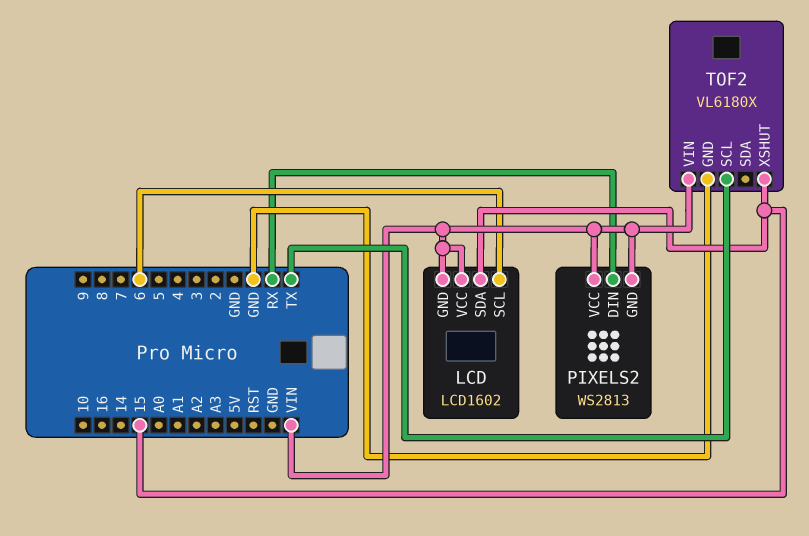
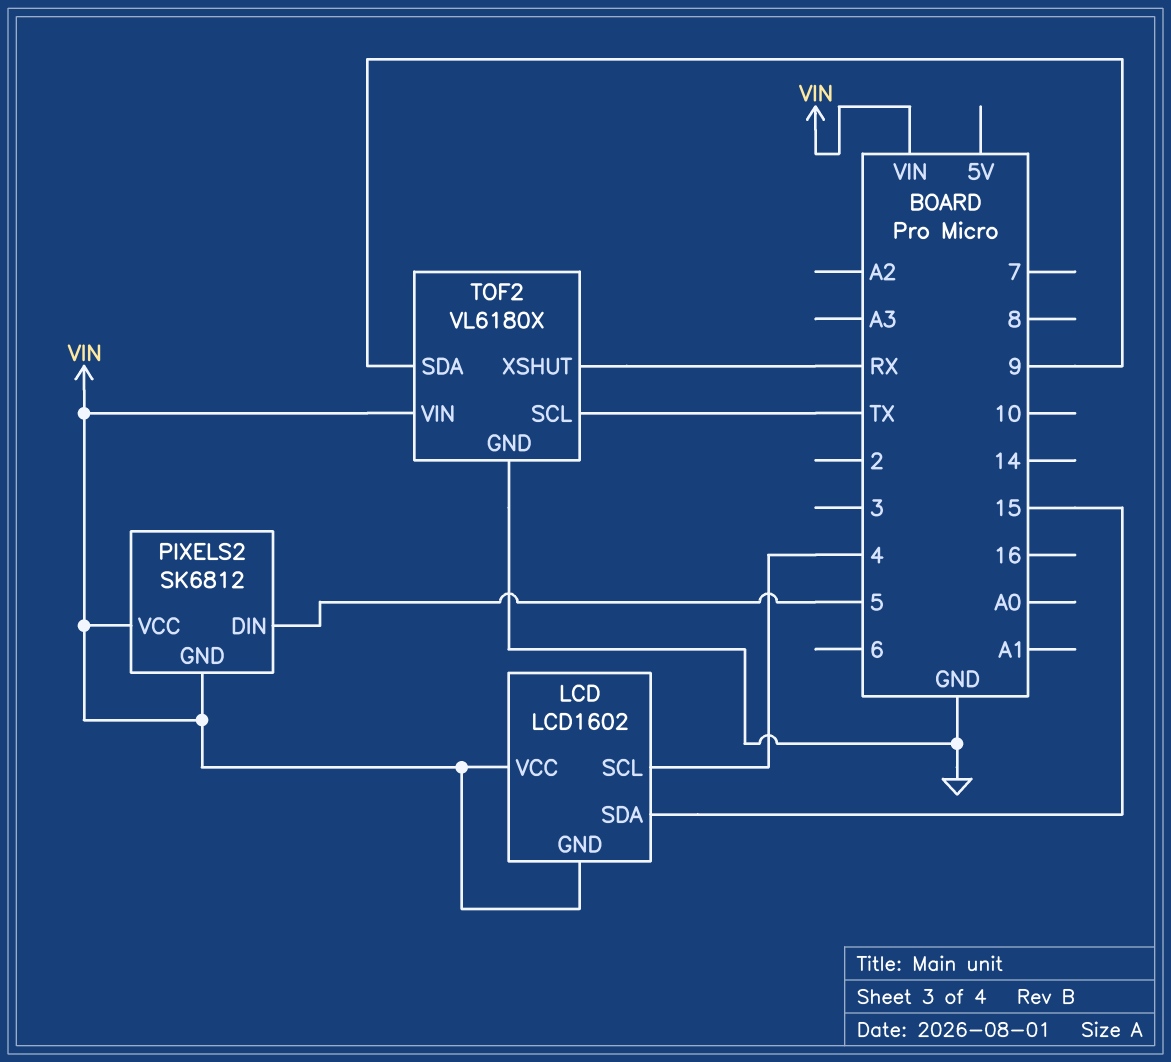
LCD pin SCL: 6 -> 4
PIXELS2: WS2813 -> SK6812
PIXELS2 pin DIN: RX -> 5
TOF2 pin SDA: none -> 9
TOF2 pin XSHUT: 15 -> RX

